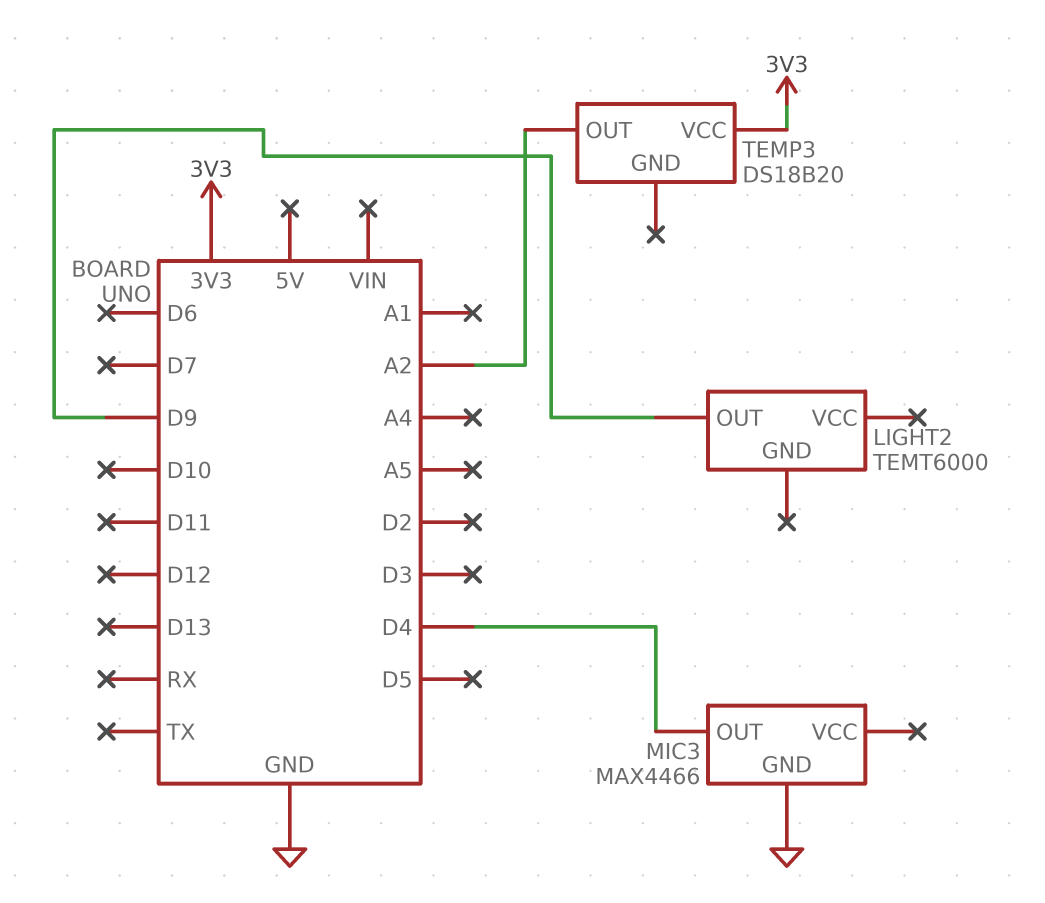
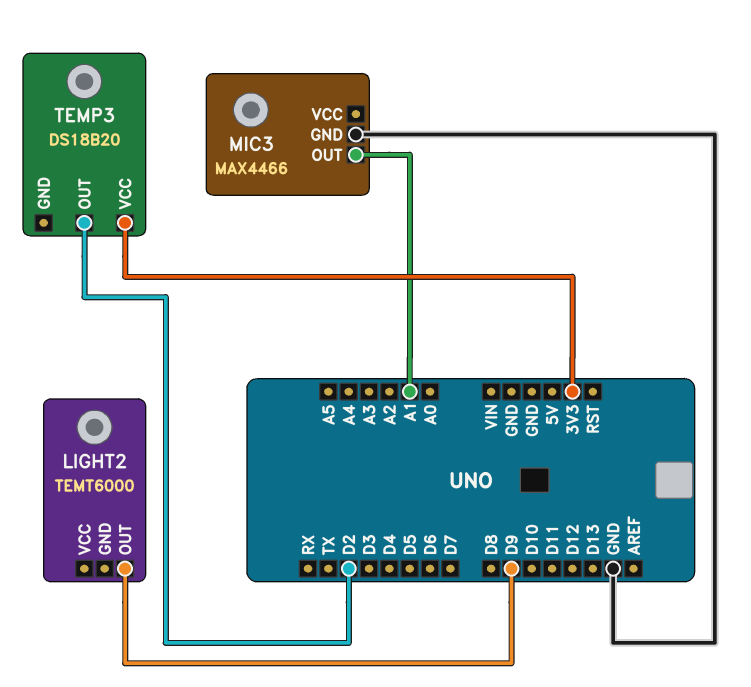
MIC3 pin OUT: D4 -> A1
TEMP3 pin OUT: A2 -> D2

